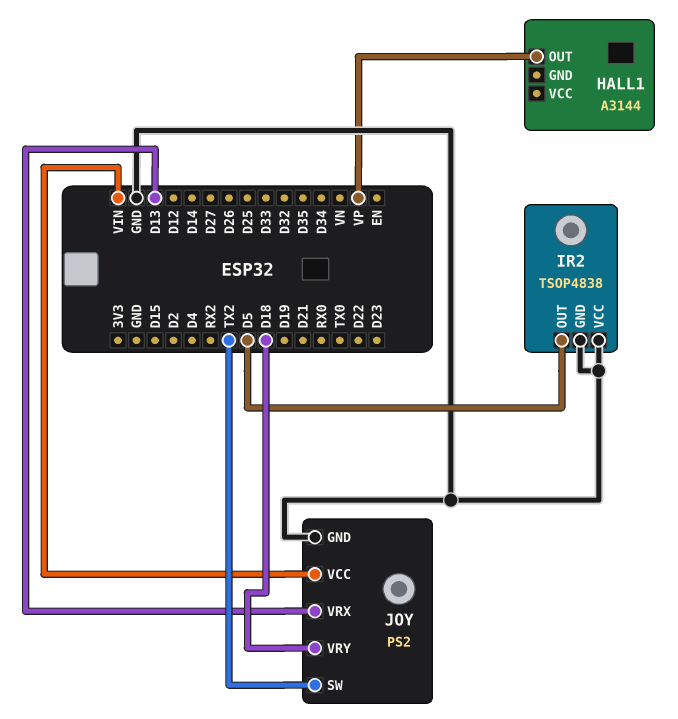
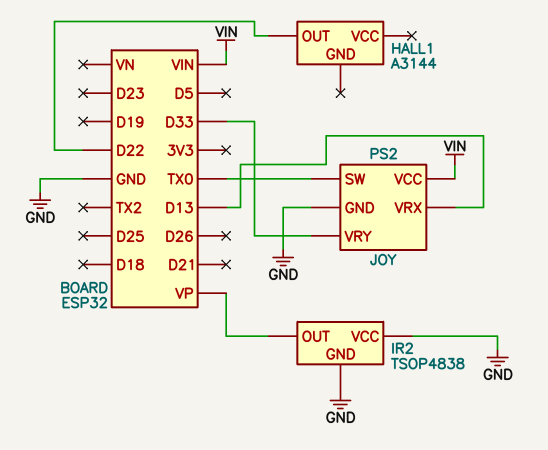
HALL1 pin OUT: VP -> D22
IR2 pin OUT: D5 -> VP
JOY pin SW: TX2 -> TX0
JOY pin VRY: D18 -> D33

